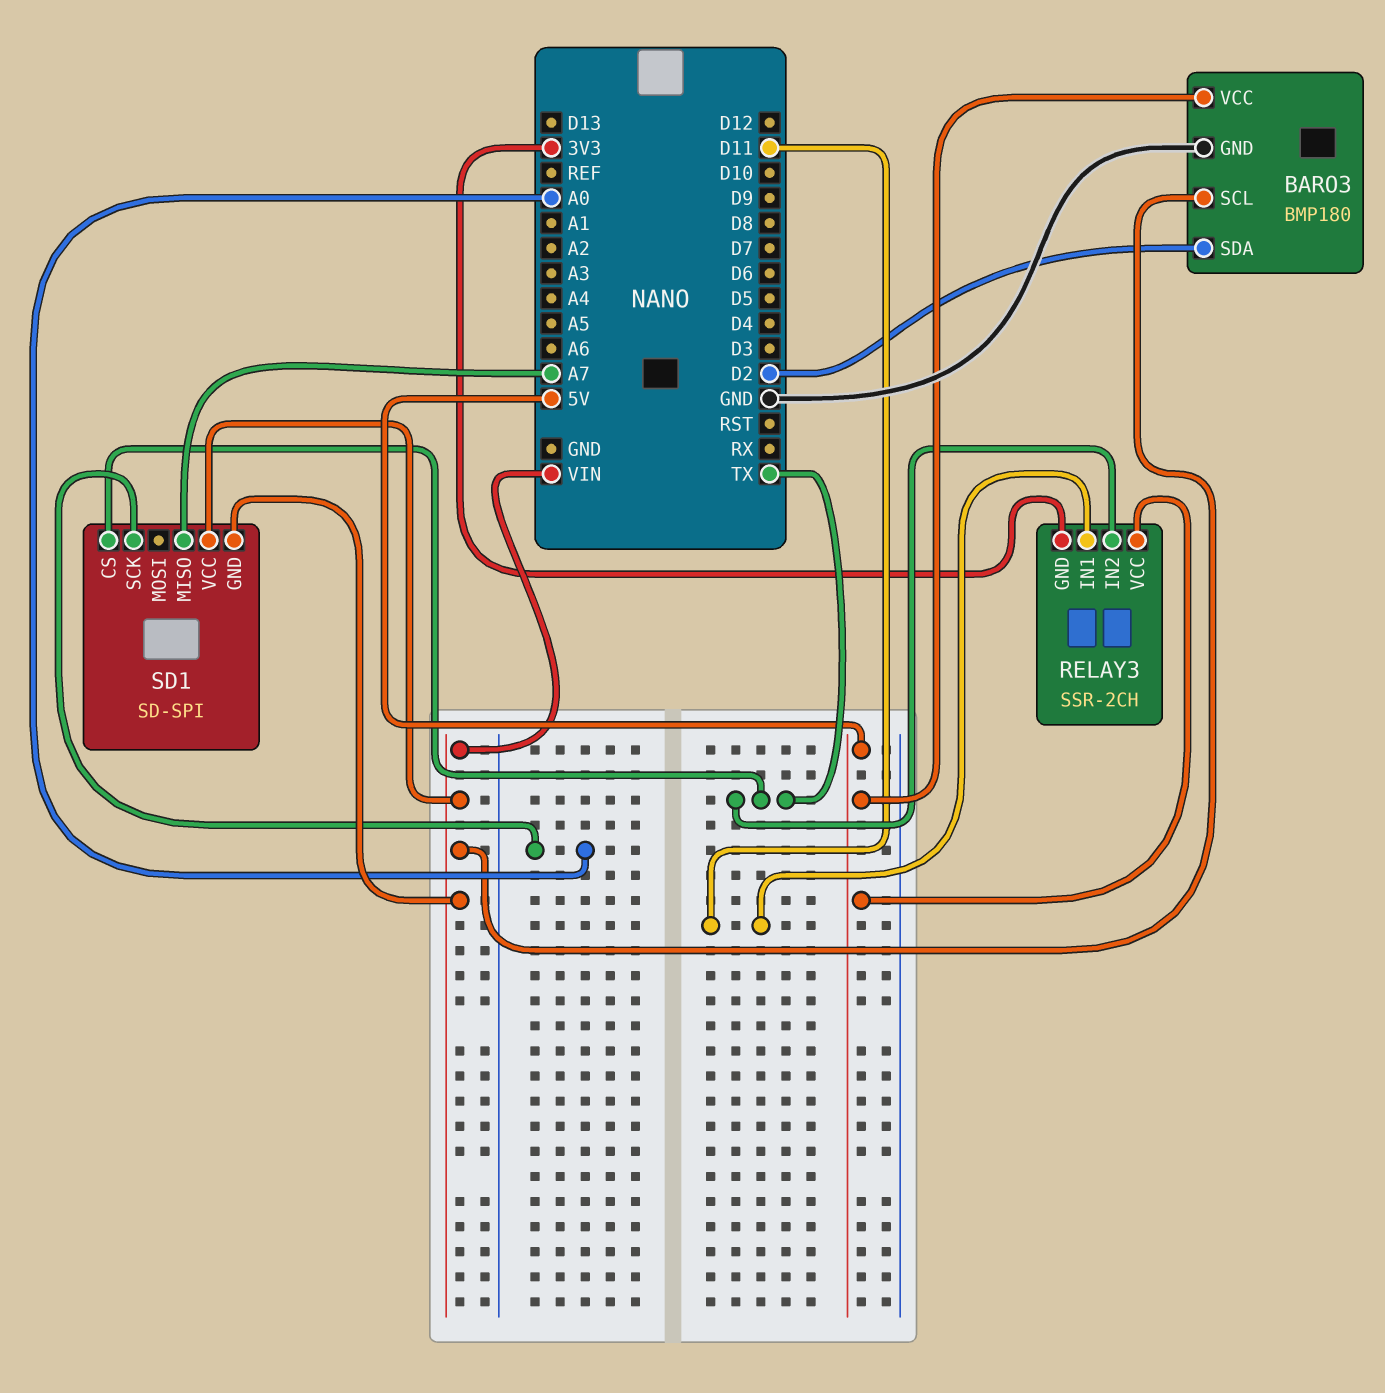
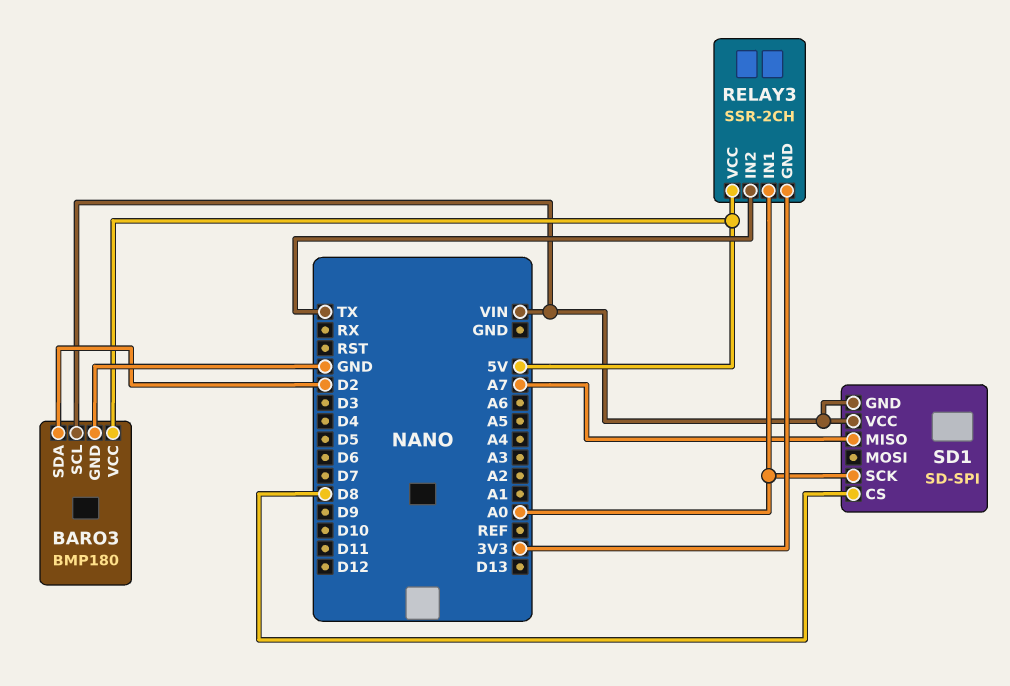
RELAY3 pin IN1: D11 -> A0
SD1 pin CS: TX -> D8

